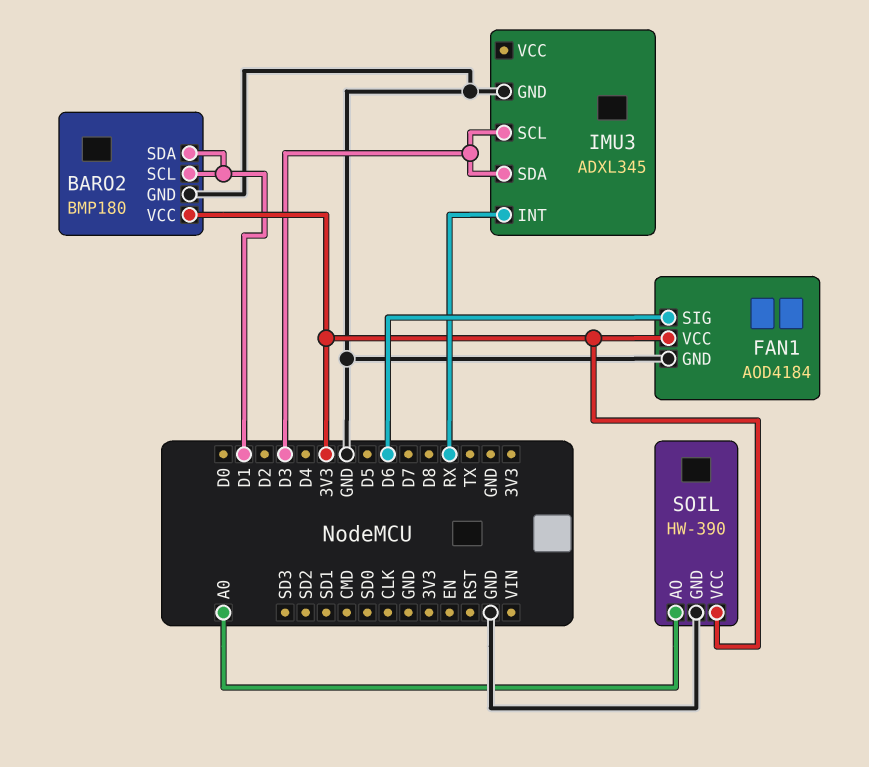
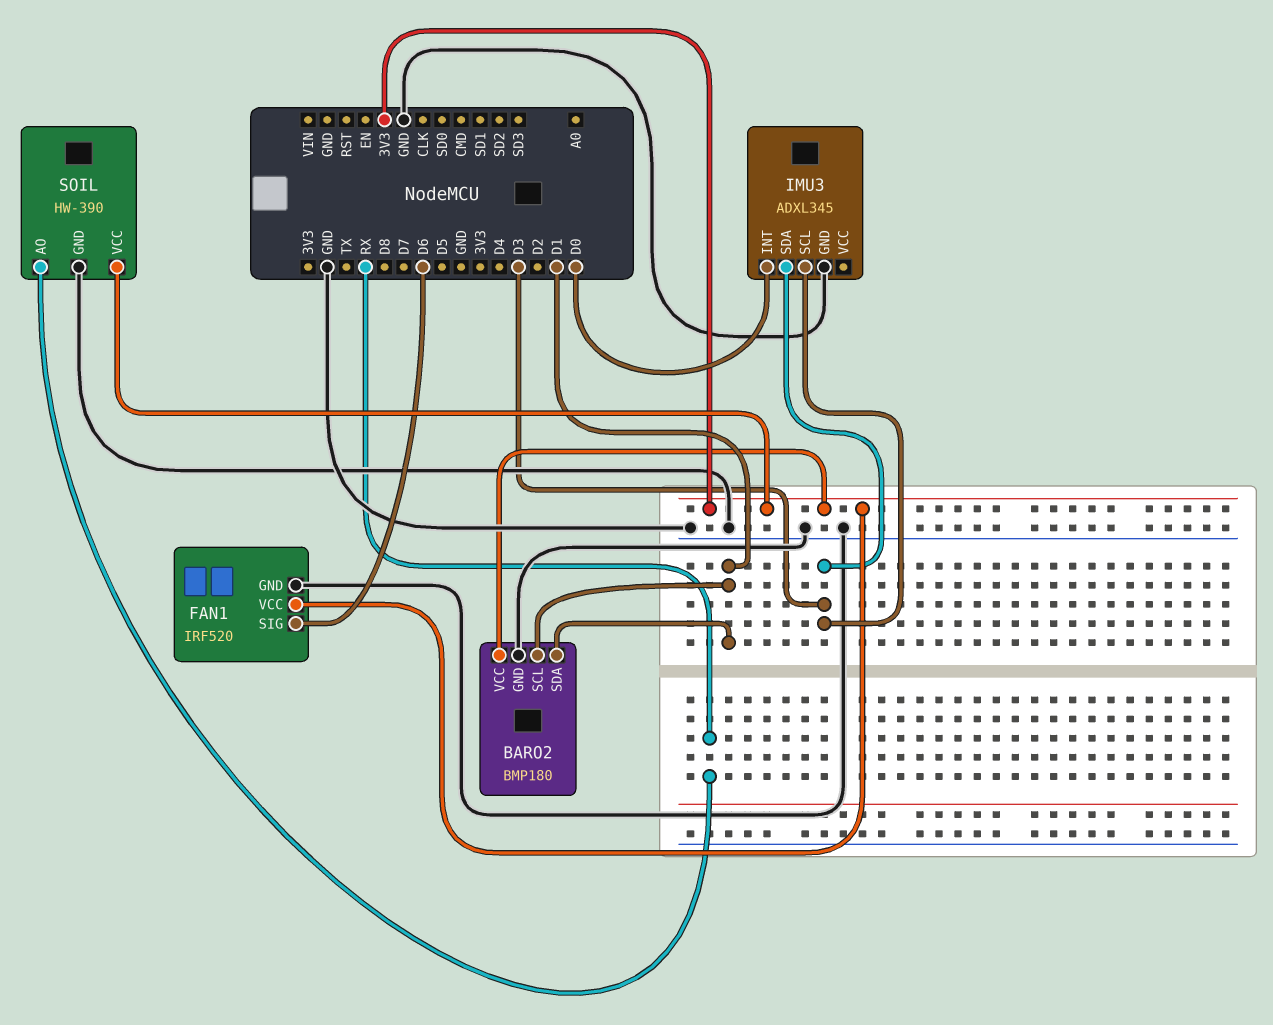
FAN1: AOD4184 -> IRF520
IMU3 pin INT: RX -> D0
SOIL pin AO: A0 -> RX

